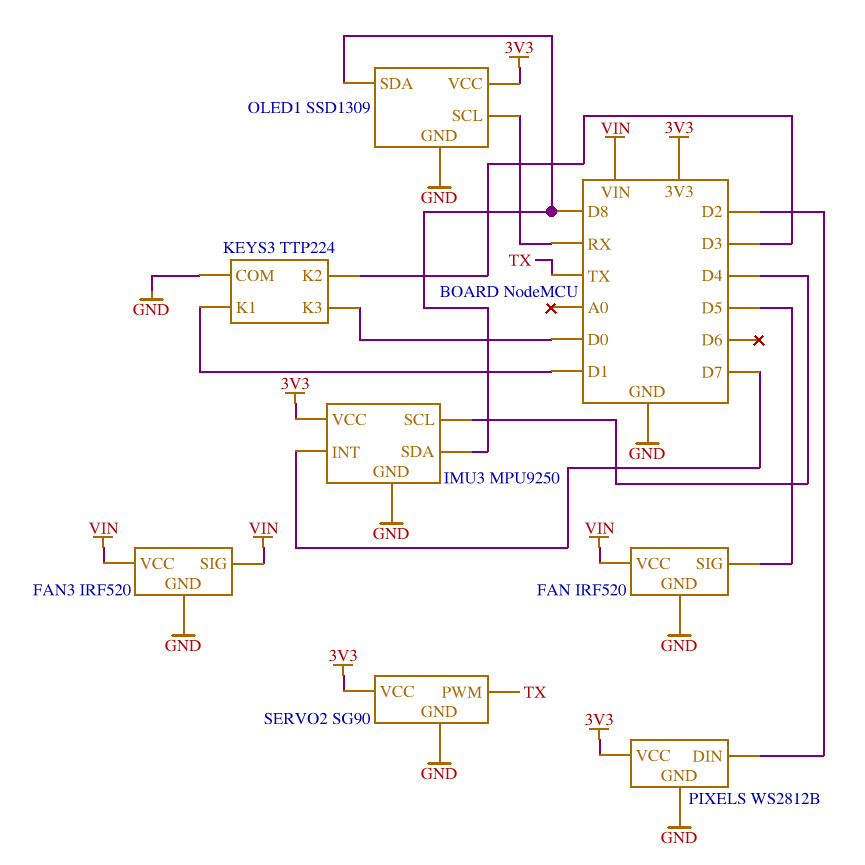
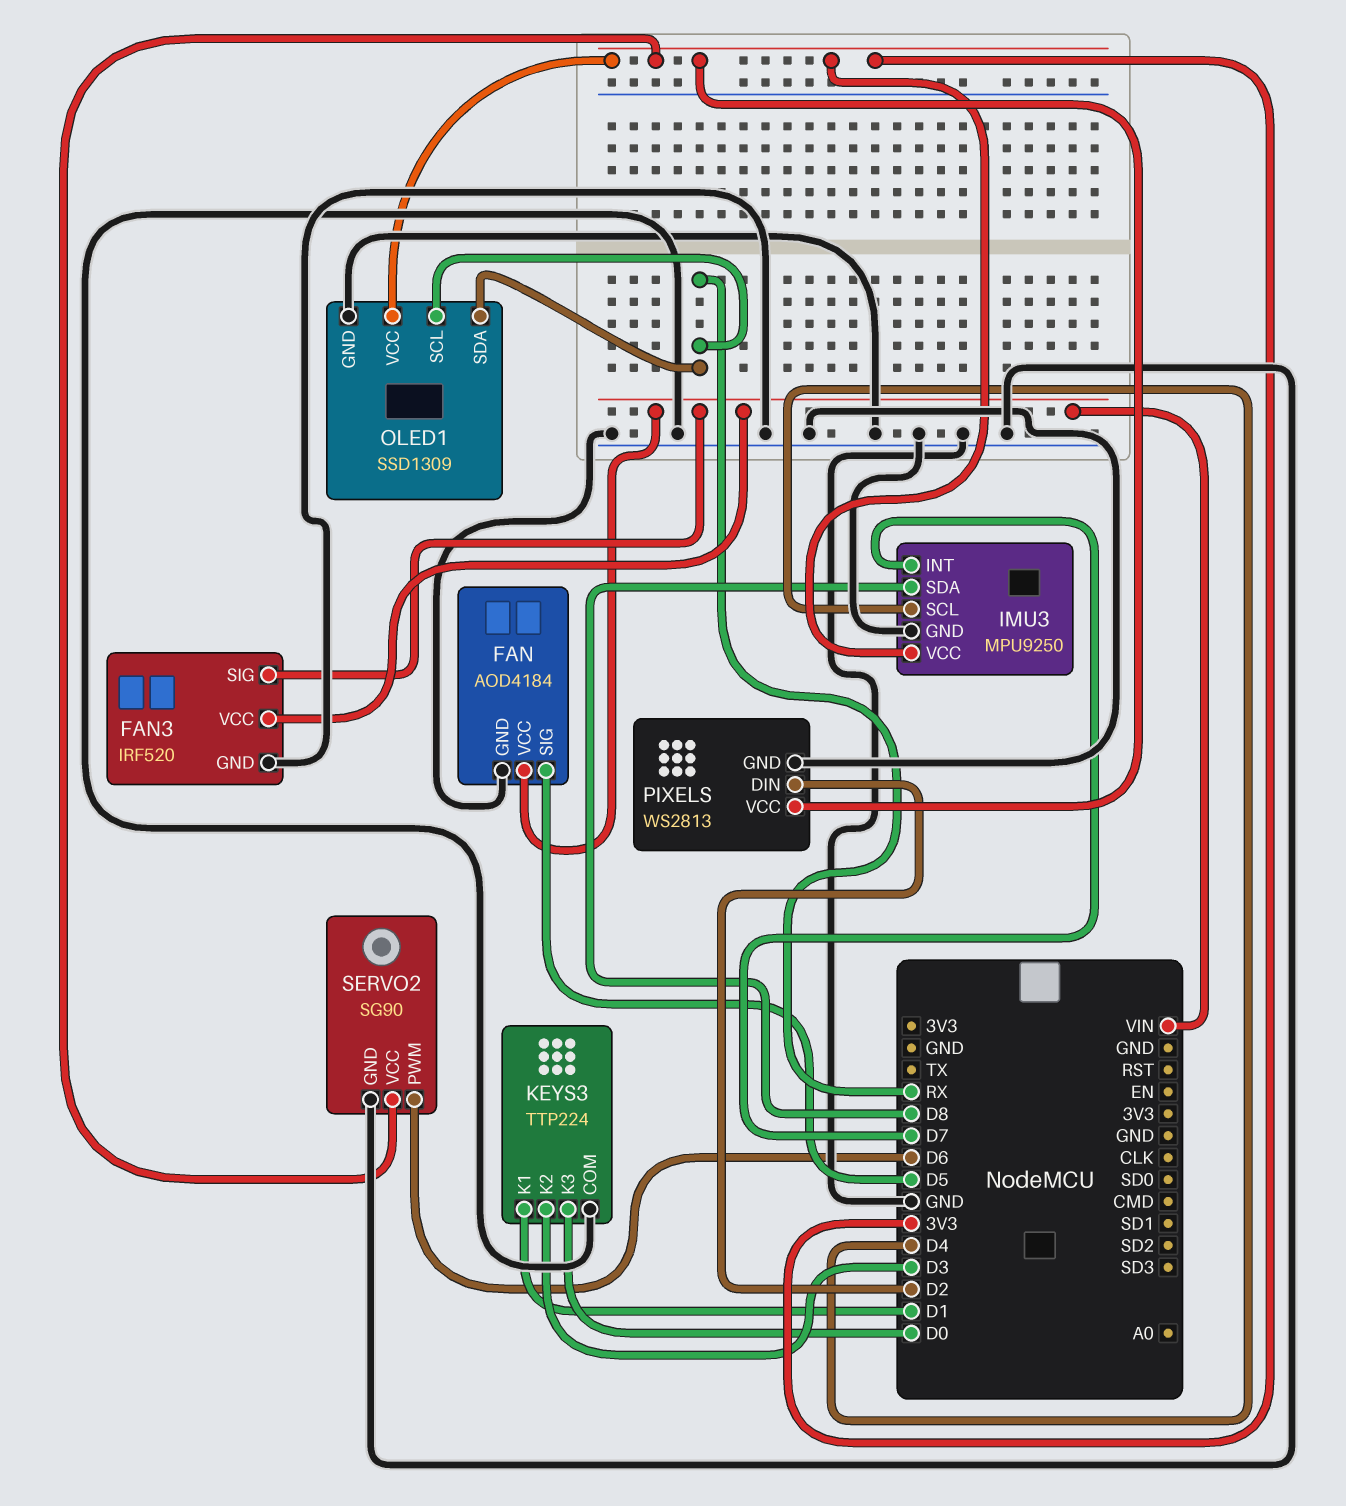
FAN: IRF520 -> AOD4184
OLED1 pin SDA: D8 -> RX
PIXELS: WS2812B -> WS2813
SERVO2 pin PWM: TX -> D6

